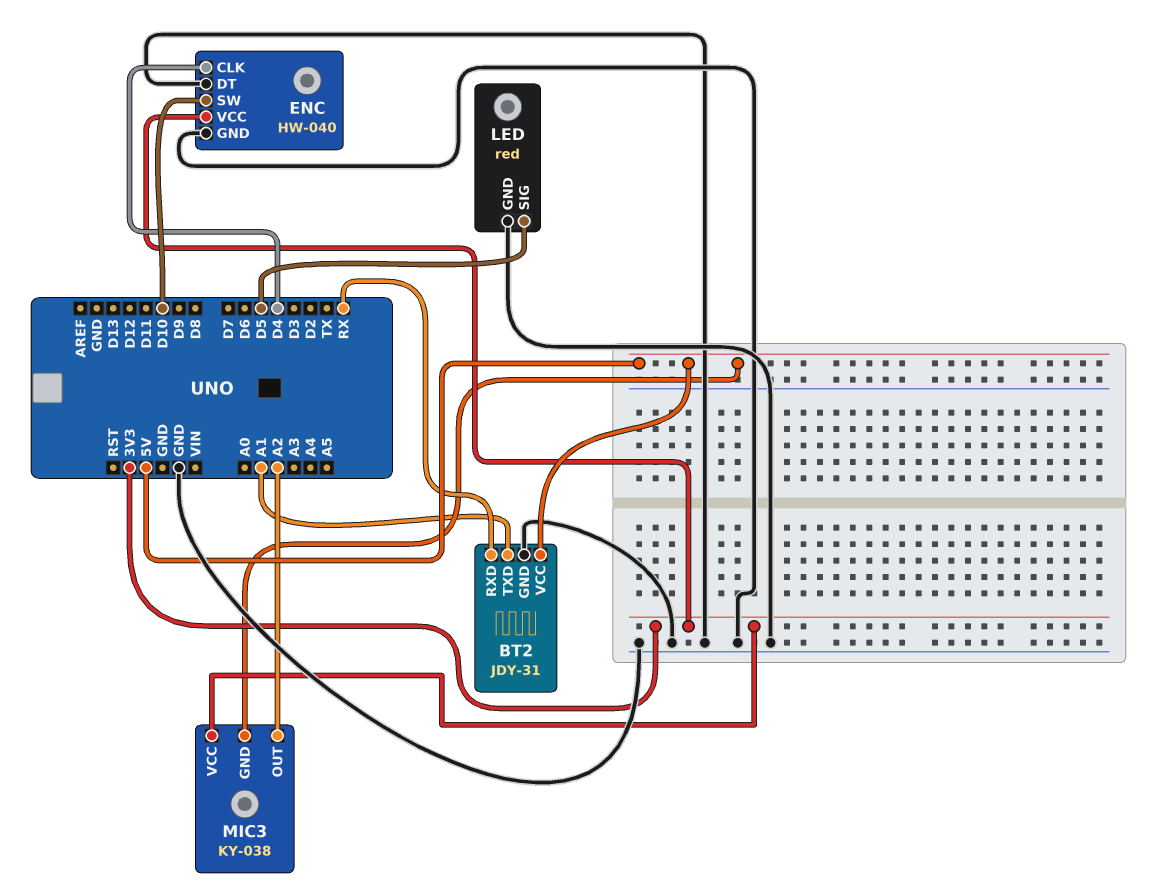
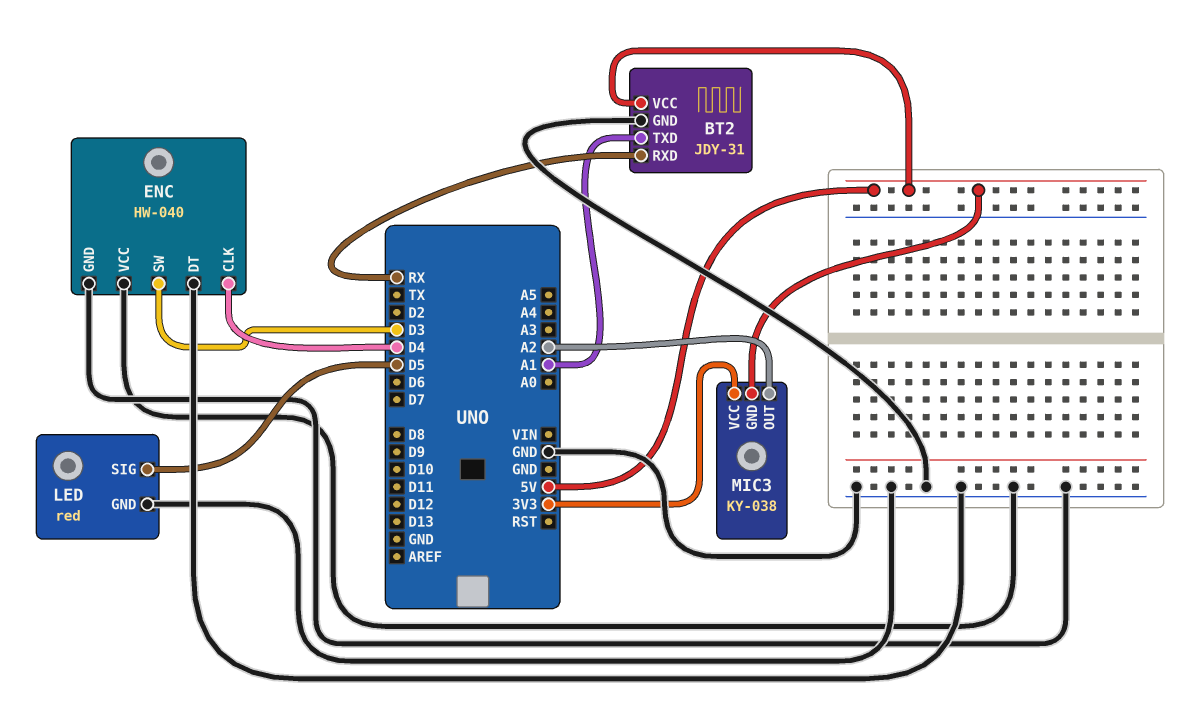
ENC pin SW: D10 -> D3
ENC pin VCC: 3V3 -> GND

